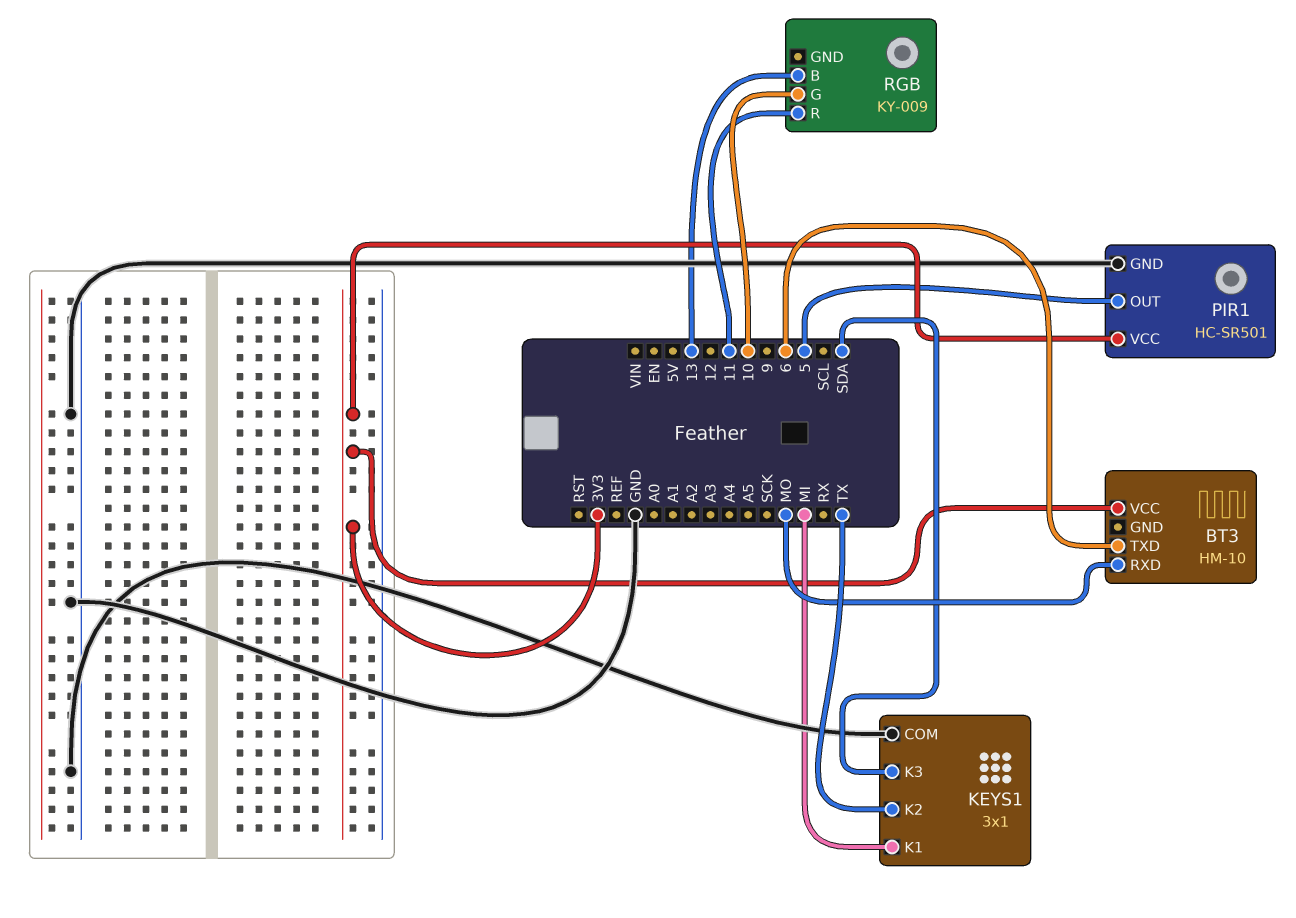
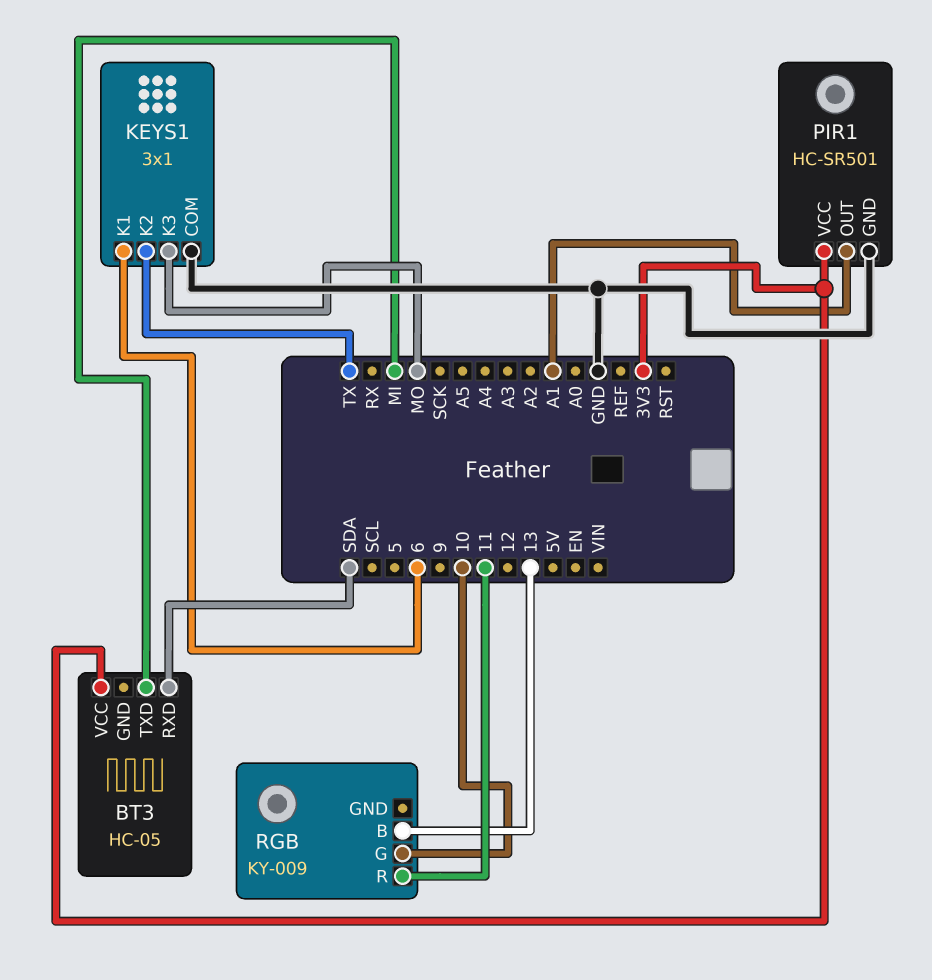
BT3: HM-10 -> HC-05
BT3 pin RXD: MO -> SDA
BT3 pin TXD: 6 -> MI
KEYS1 pin K1: MI -> 6
KEYS1 pin K3: SDA -> MO
PIR1 pin OUT: 5 -> A1

